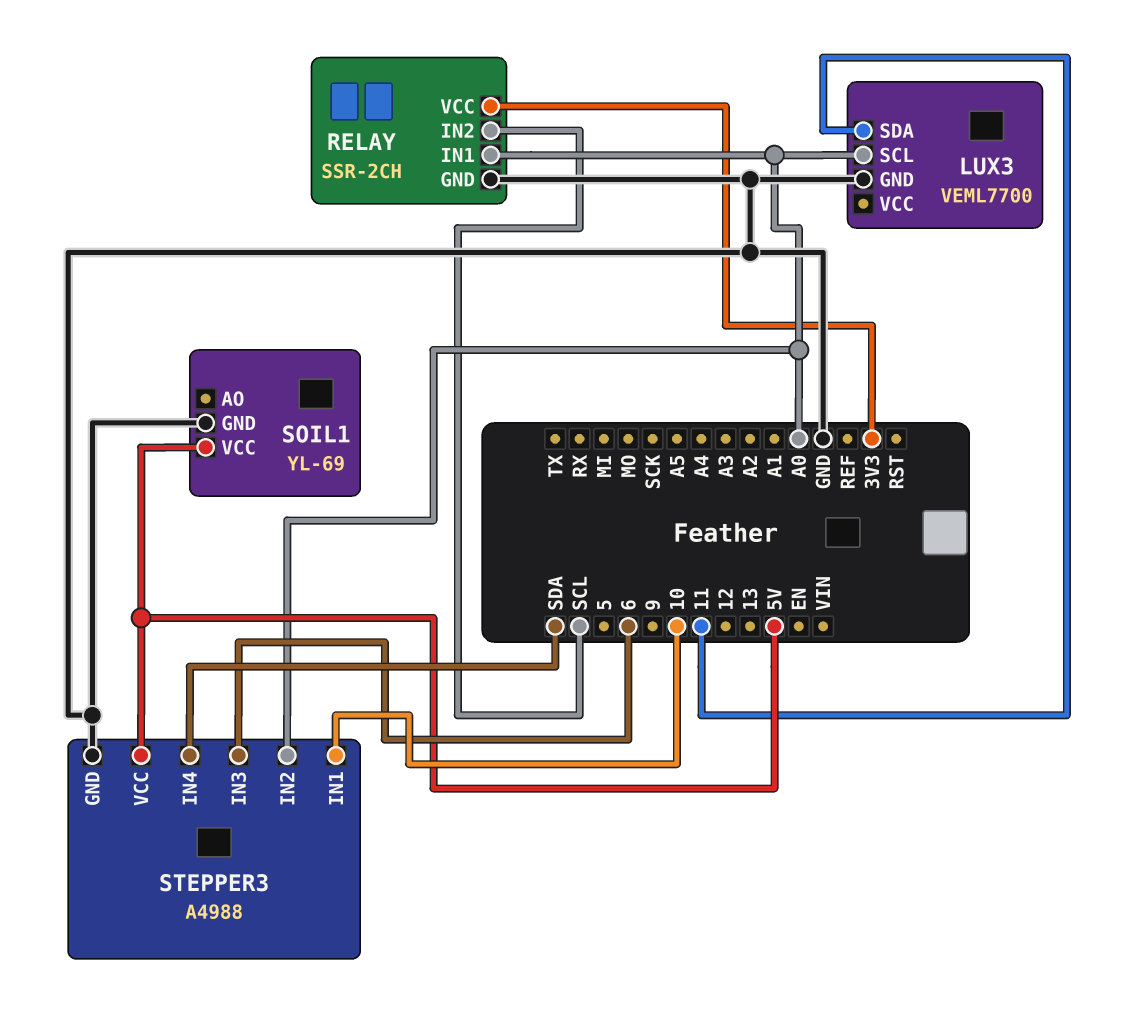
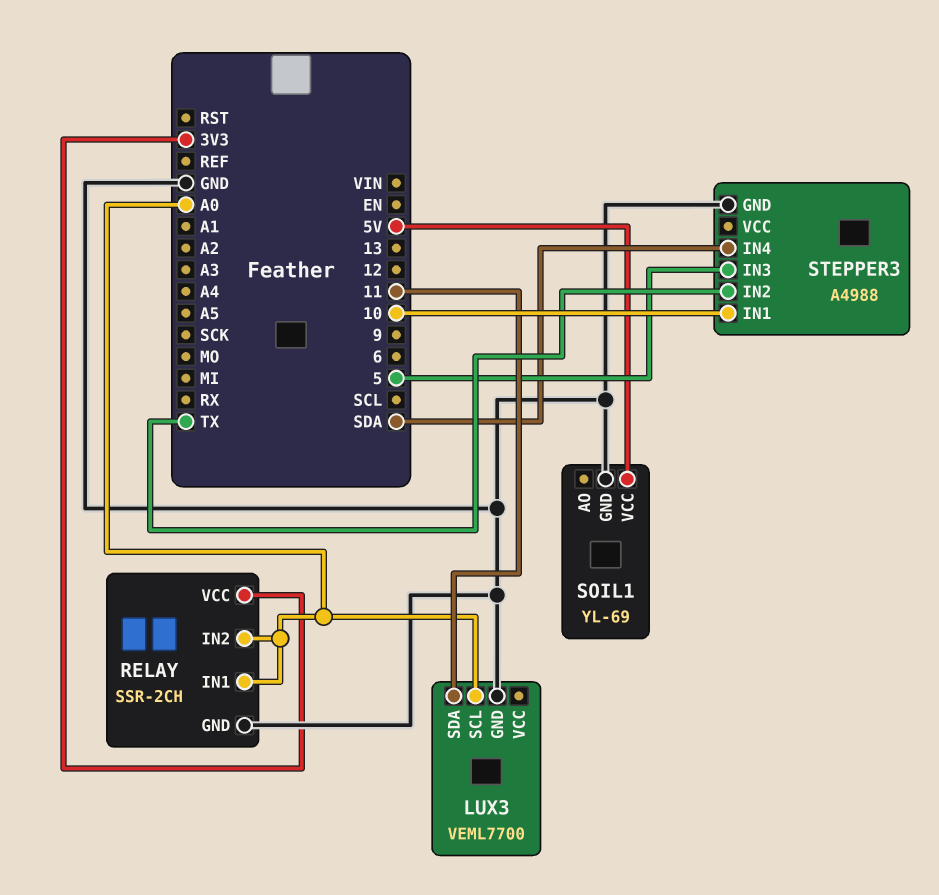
RELAY pin IN2: SCL -> A0
STEPPER3 pin IN2: A0 -> TX
STEPPER3 pin IN3: 6 -> 5
STEPPER3 pin VCC: 5V -> none

